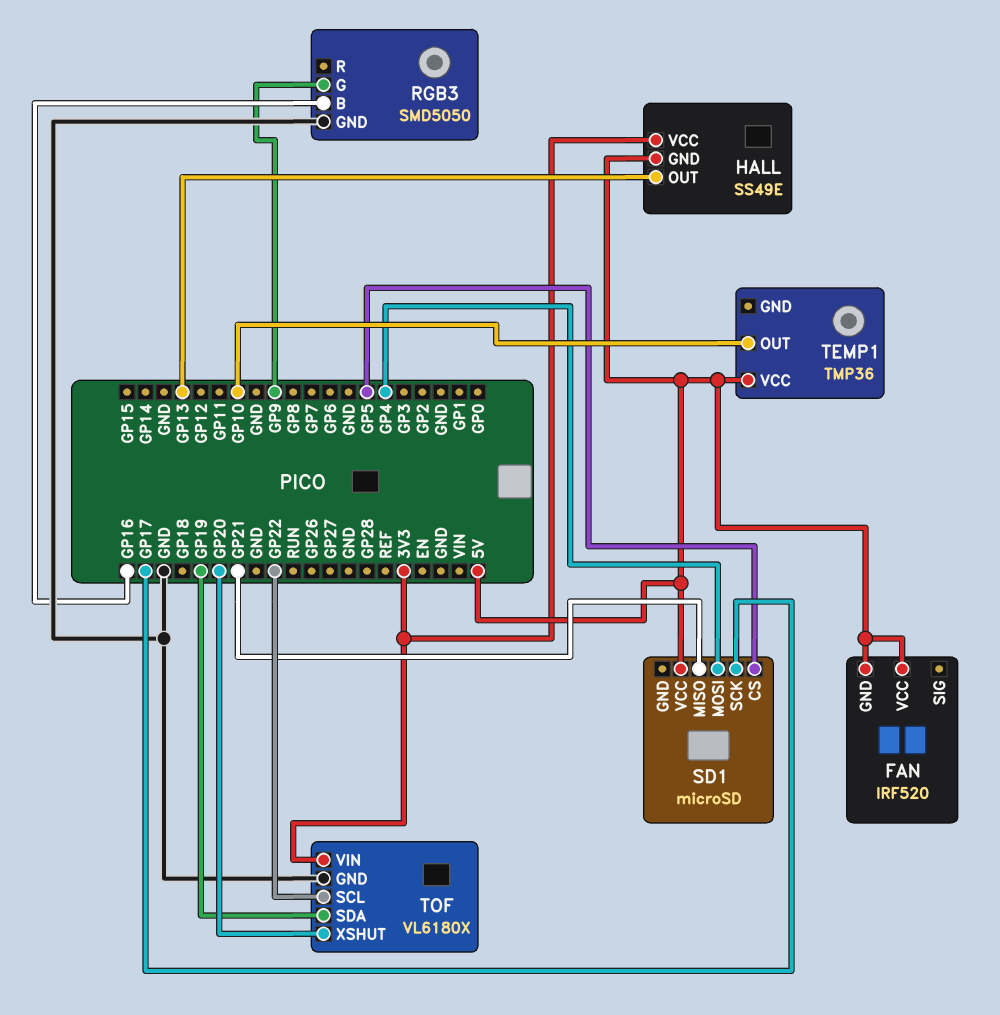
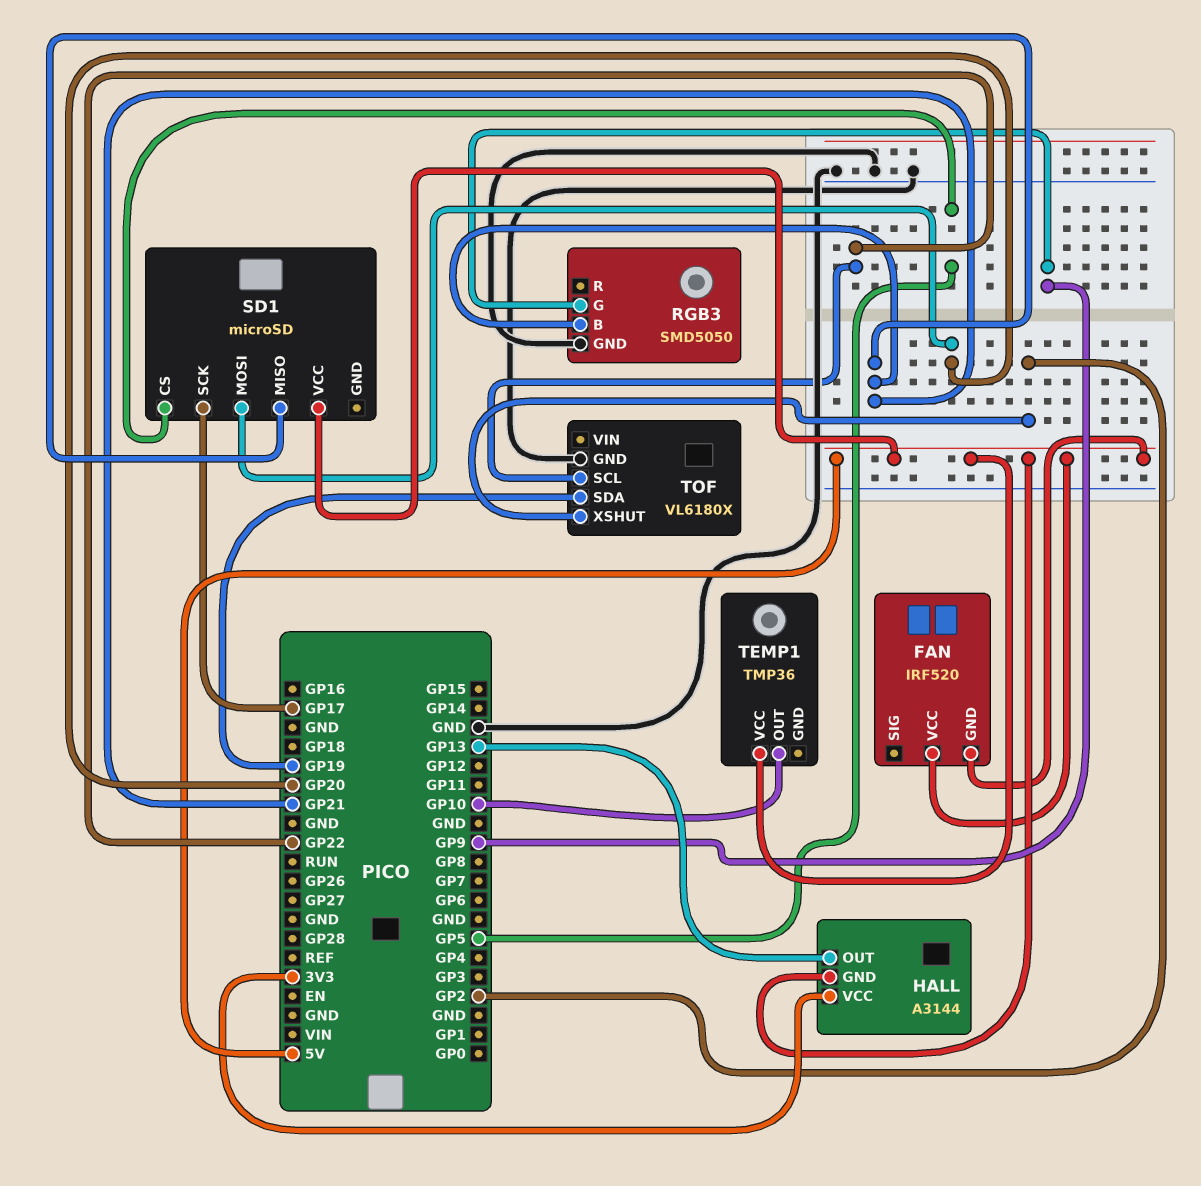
HALL: SS49E -> A3144
RGB3 pin B: GP16 -> GP21
SD1 pin MOSI: GP4 -> GP20
TOF pin VIN: 3V3 -> none
TOF pin XSHUT: GP20 -> GP2

